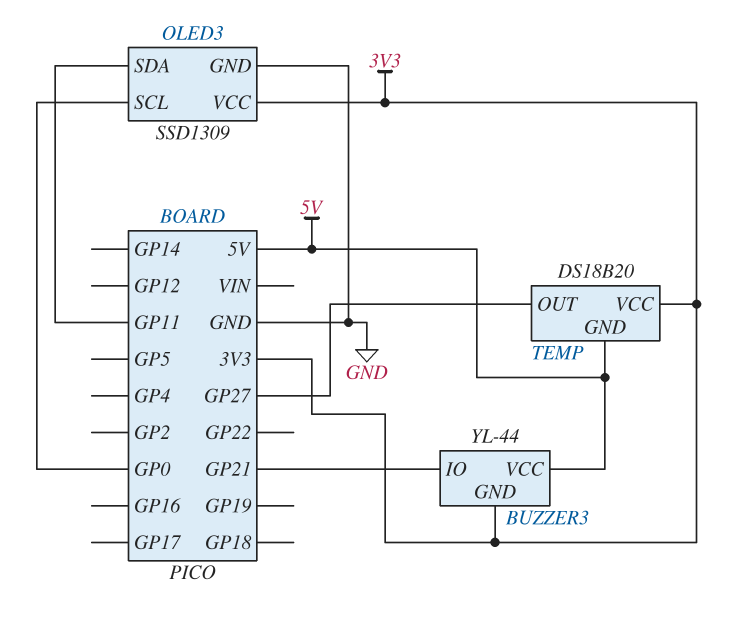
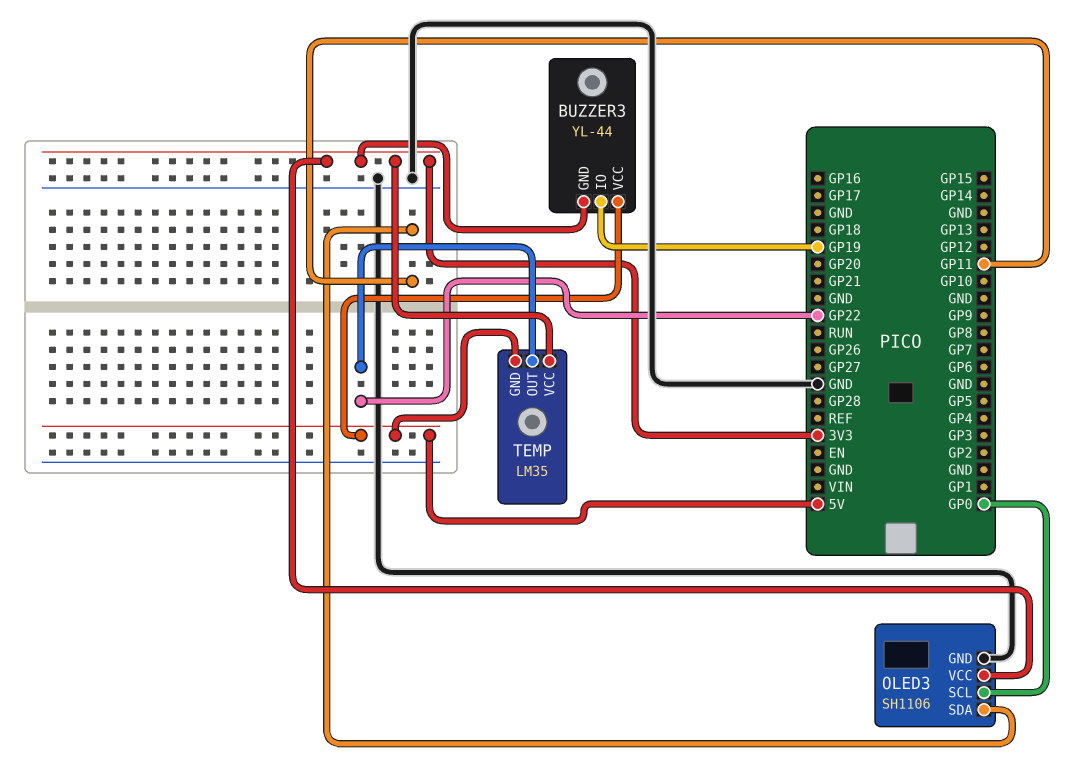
BUZZER3 pin IO: GP21 -> GP19
OLED3: SSD1309 -> SH1106
TEMP: DS18B20 -> LM35
TEMP pin OUT: GP27 -> GP22

